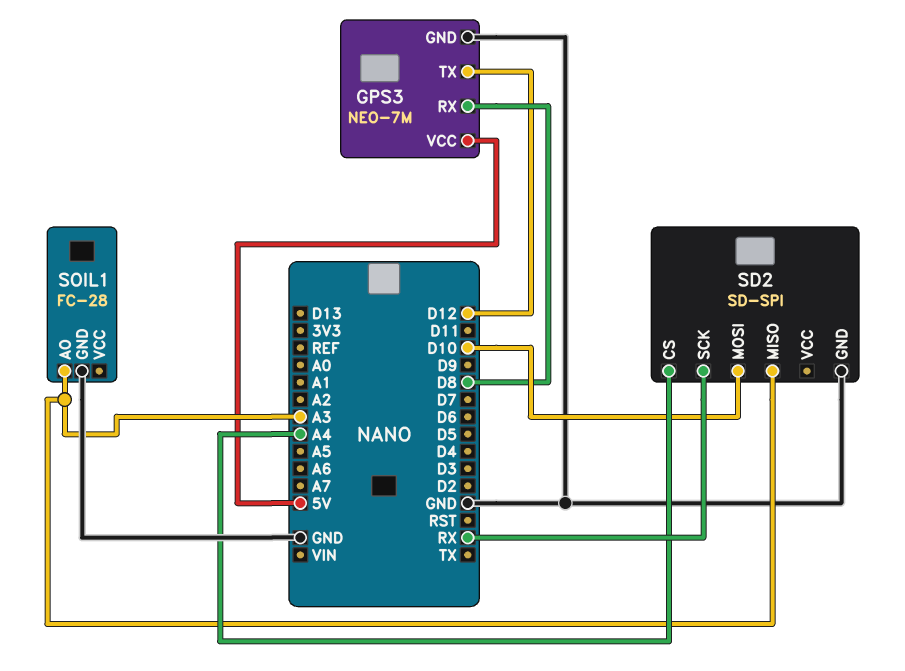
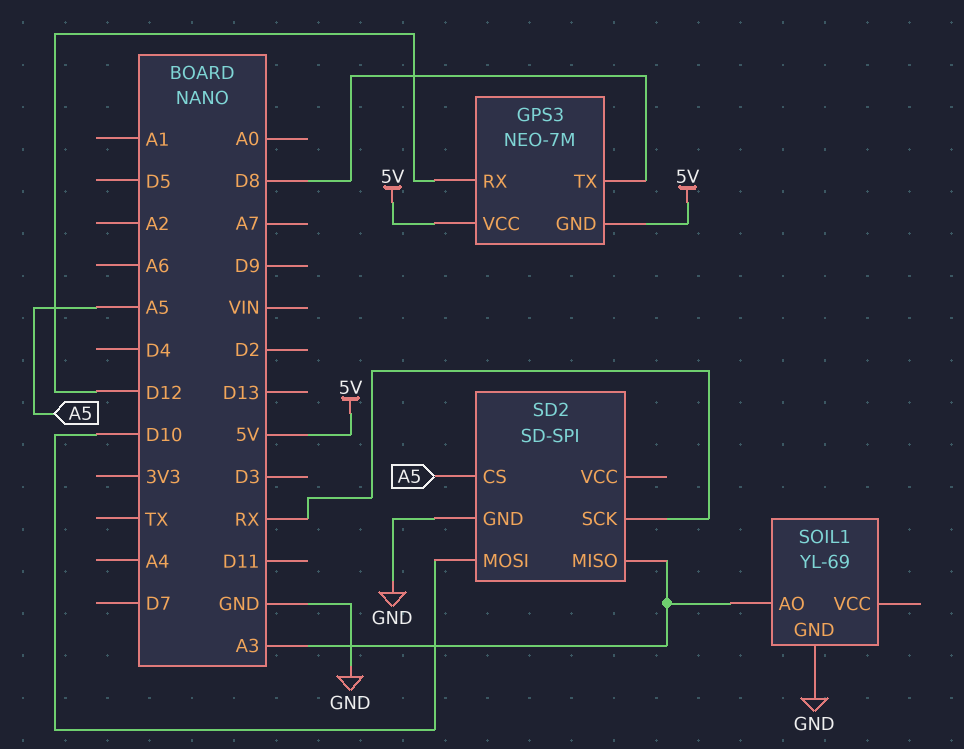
GPS3 pin GND: GND -> 5V
GPS3 pin RX: D8 -> D12
GPS3 pin TX: D12 -> D8
SD2 pin CS: A4 -> A5
SOIL1: FC-28 -> YL-69

